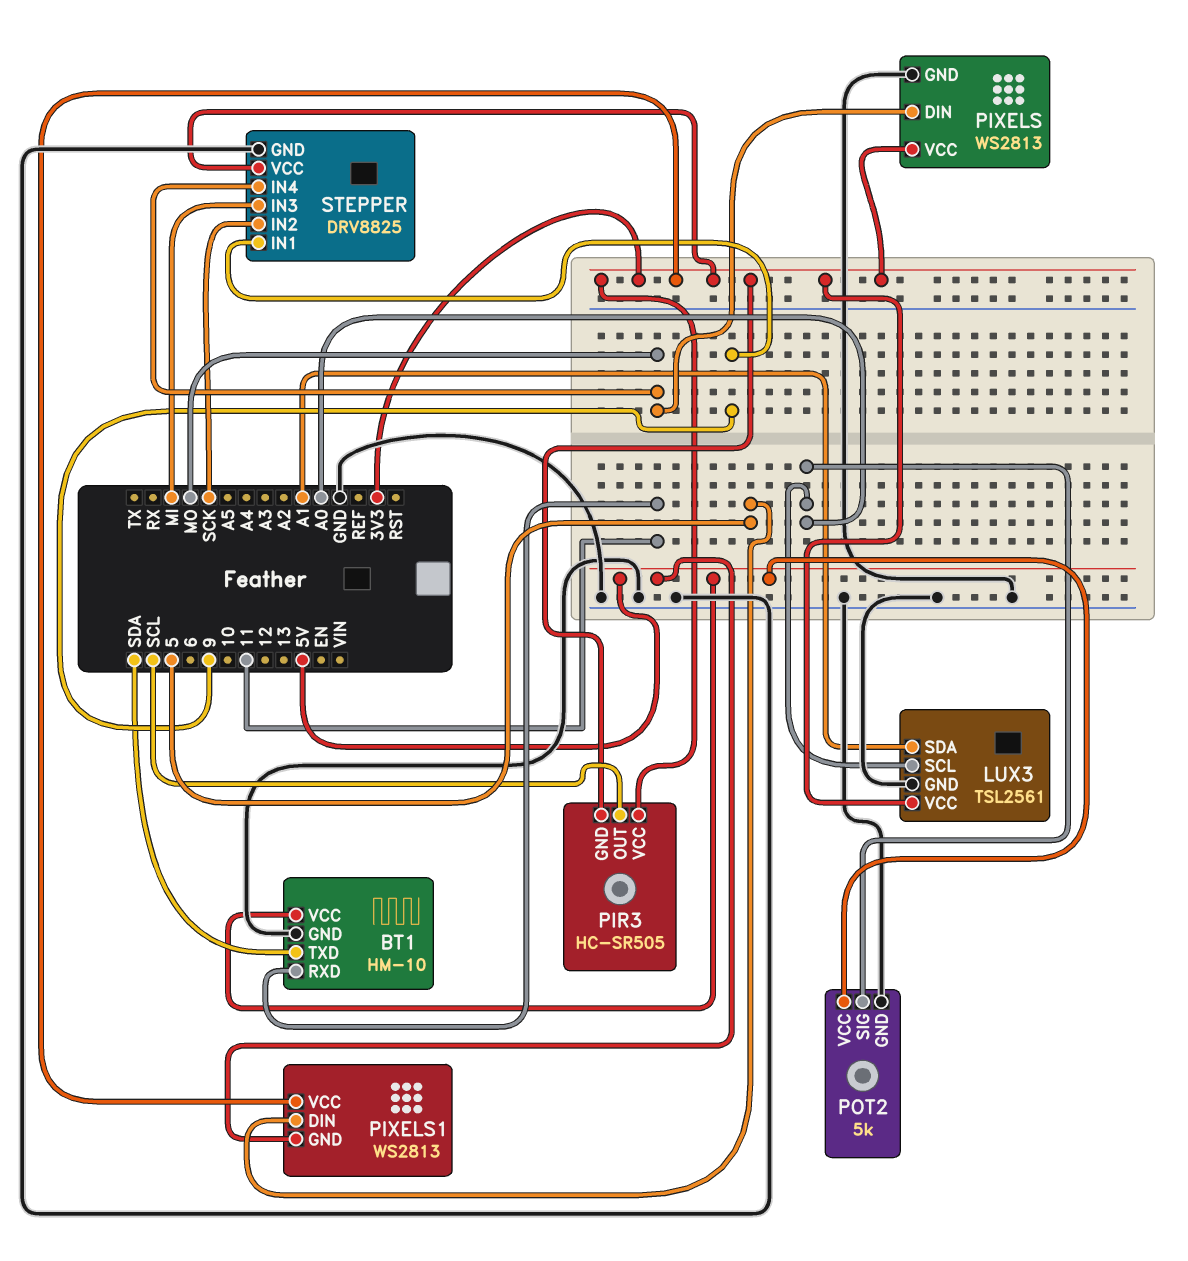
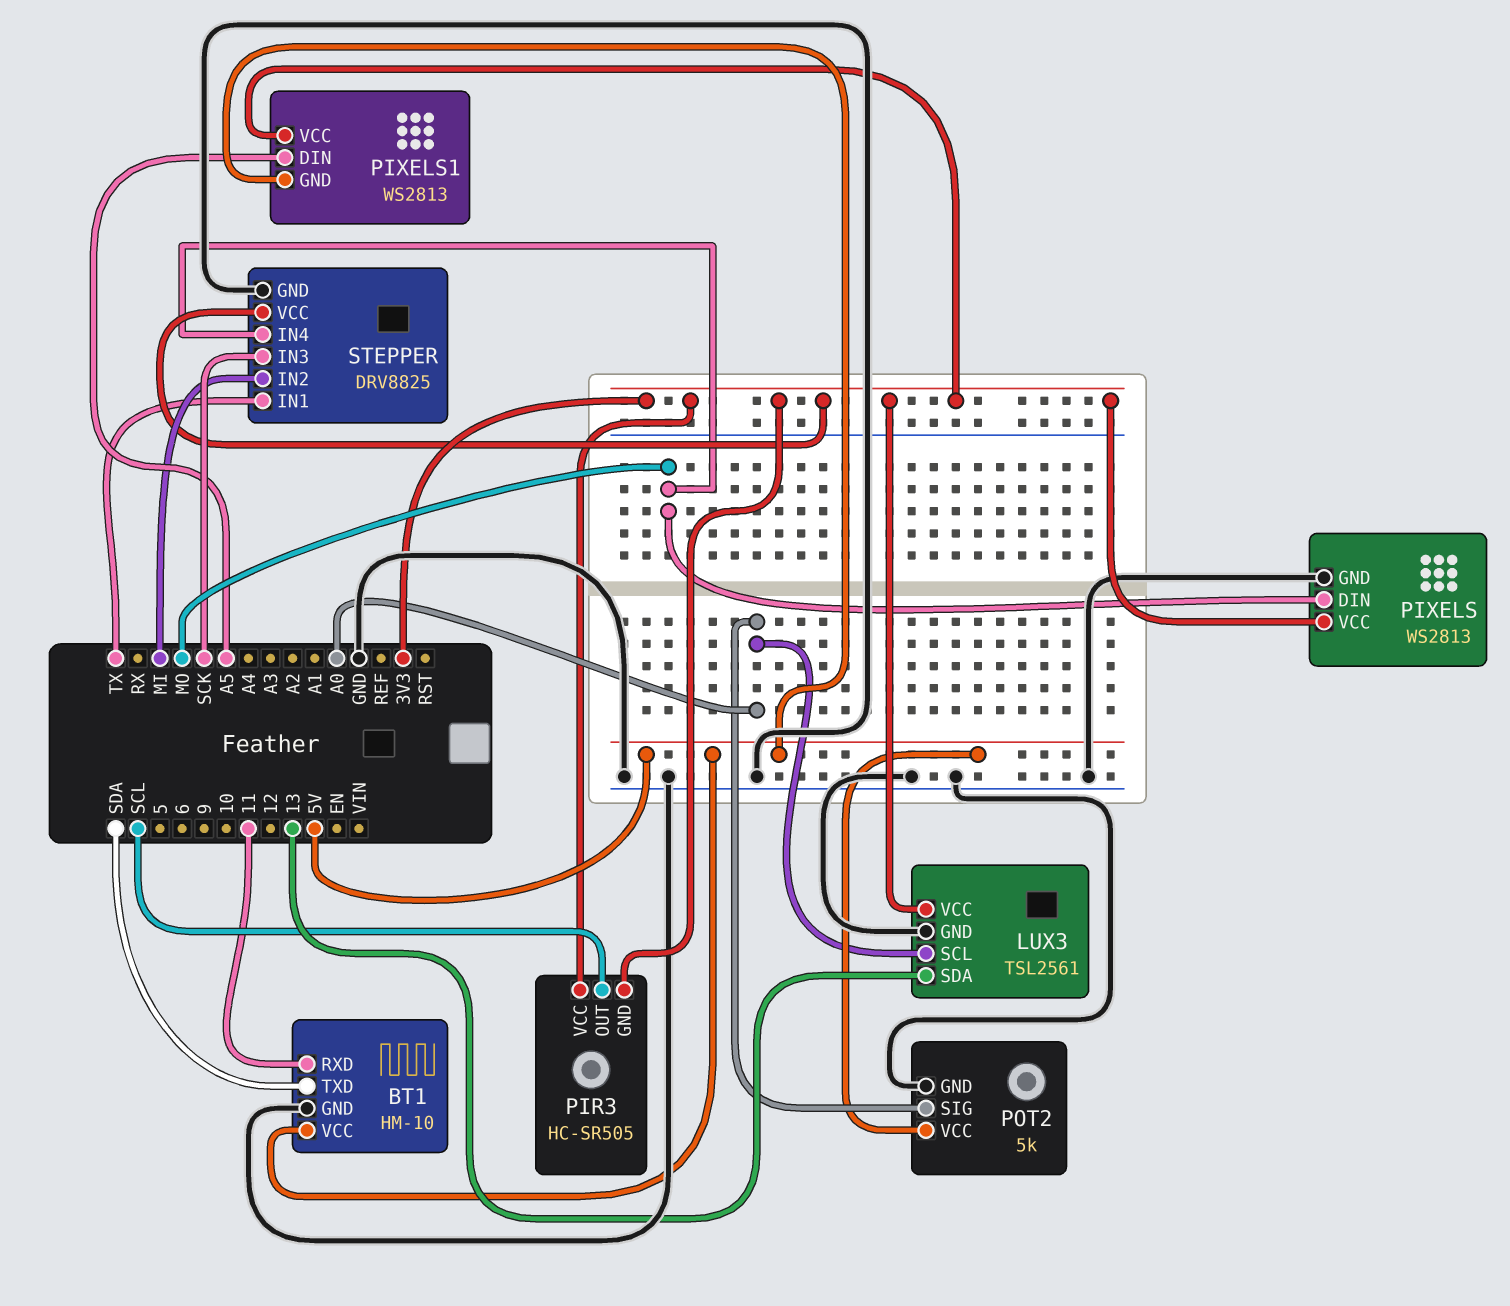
LUX3 pin SDA: A1 -> 13
PIXELS1 pin DIN: 5 -> A5
STEPPER pin IN1: 9 -> TX
STEPPER pin IN2: SCK -> MI
STEPPER pin IN3: MI -> SCK

